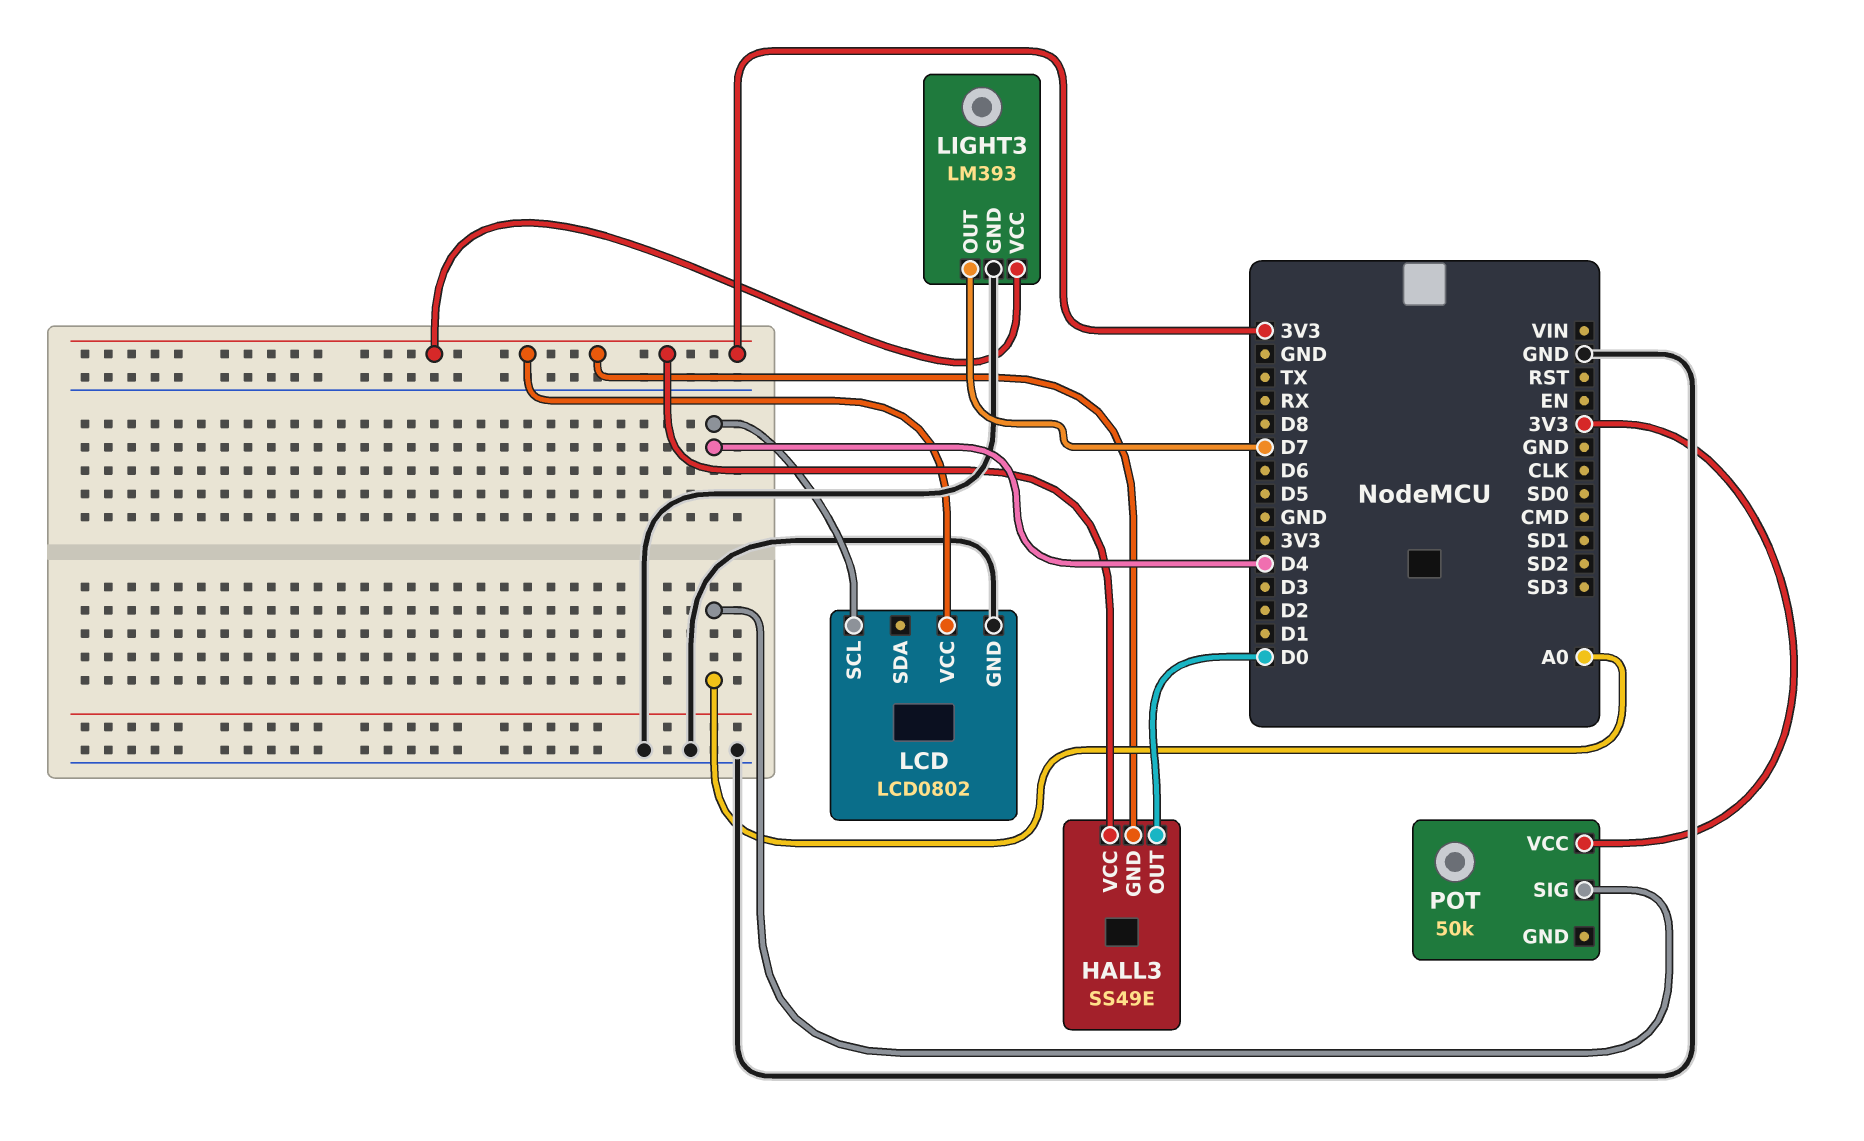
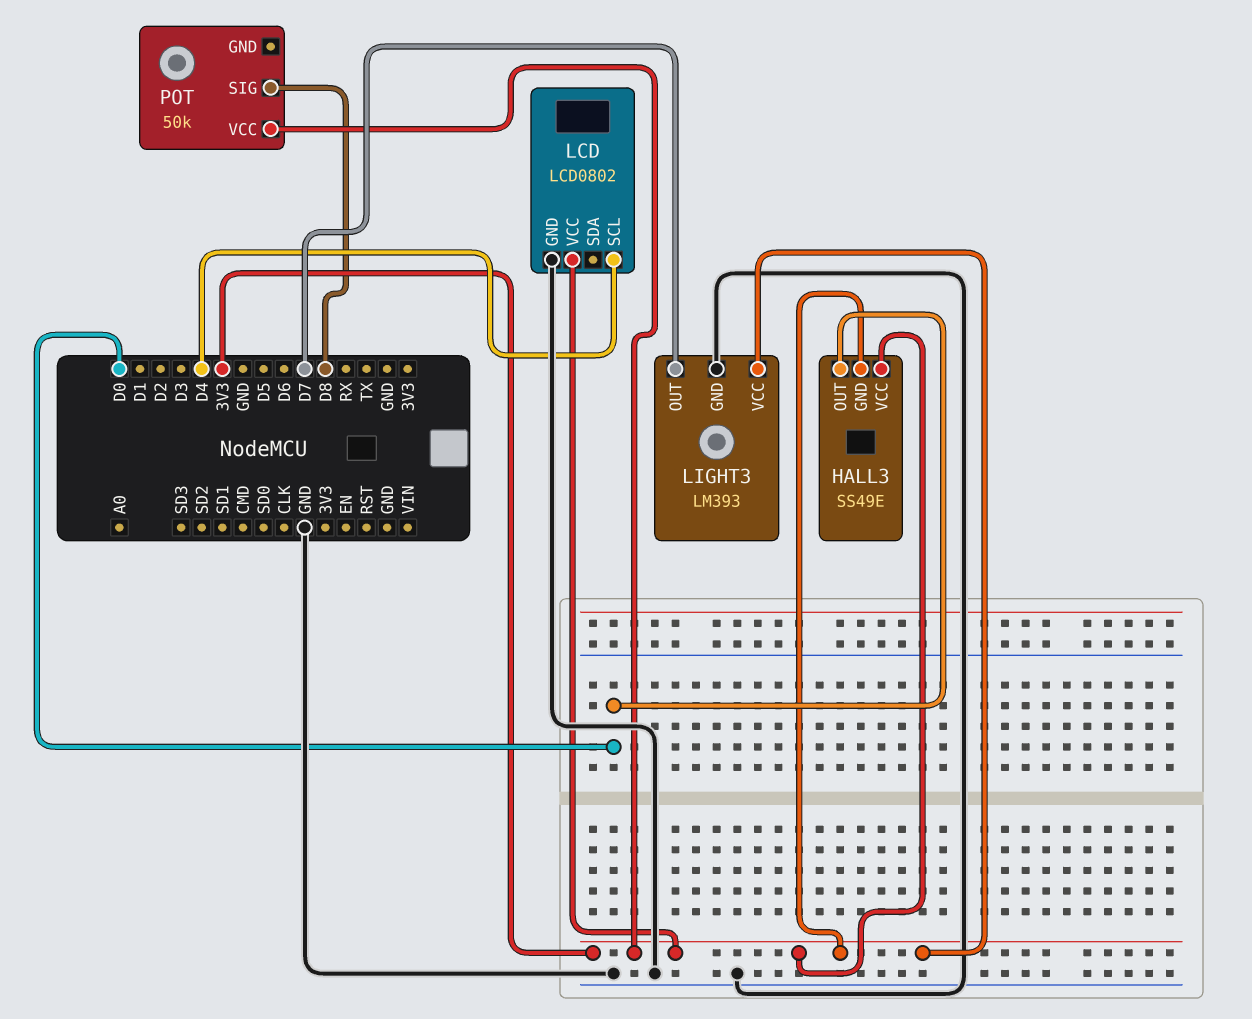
POT pin SIG: A0 -> D8

